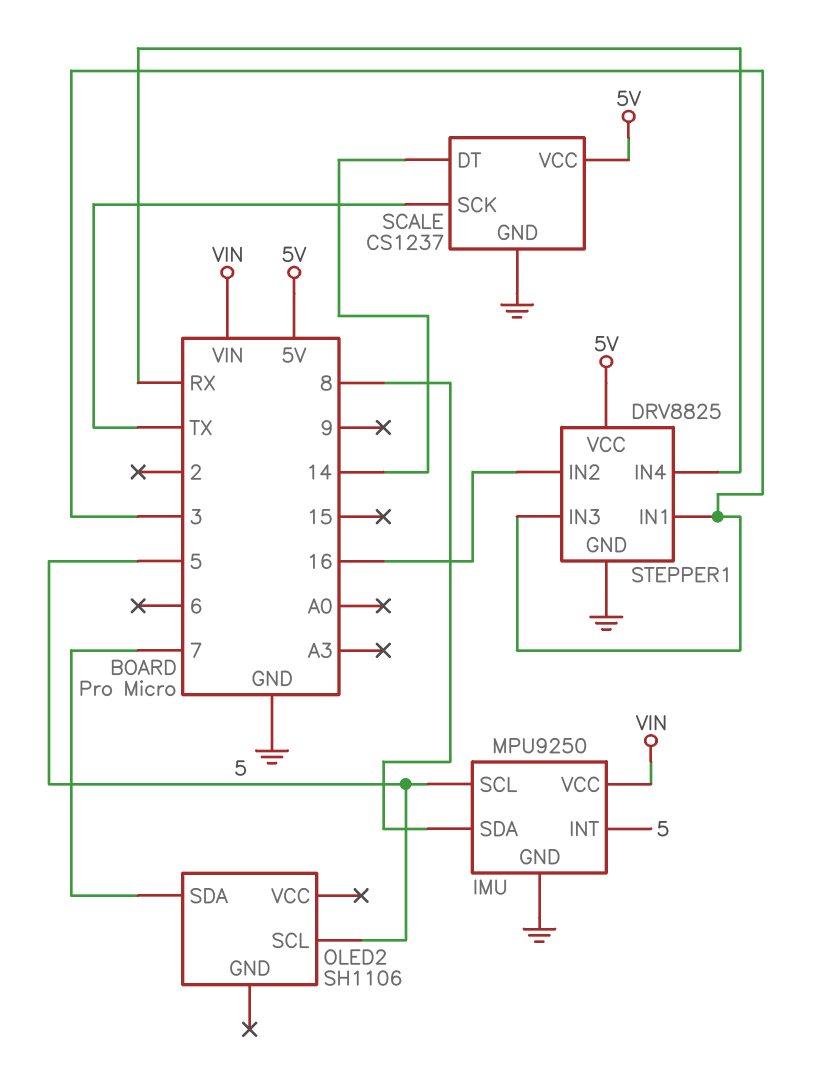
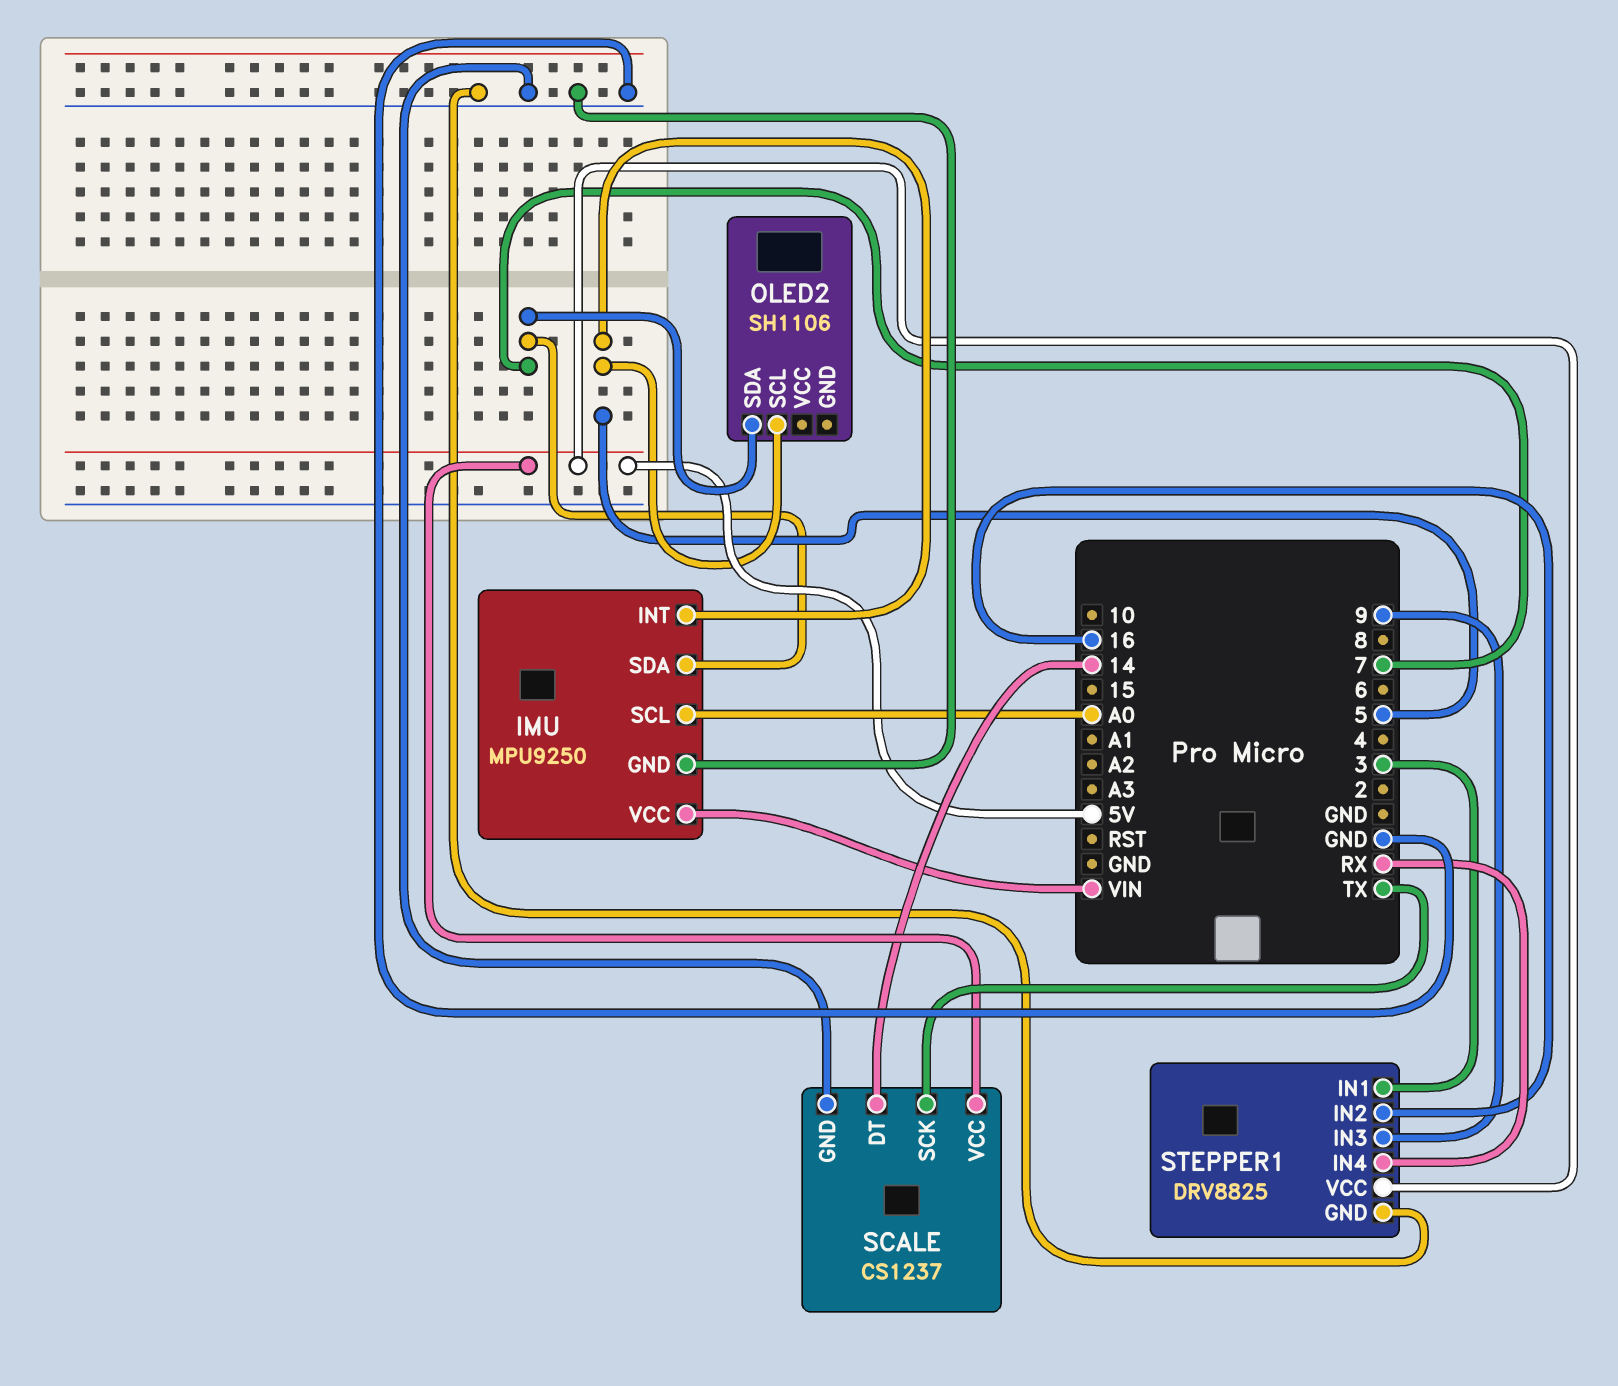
IMU pin SCL: 5 -> A0
IMU pin SDA: 8 -> 7
STEPPER1 pin IN3: 3 -> 9

